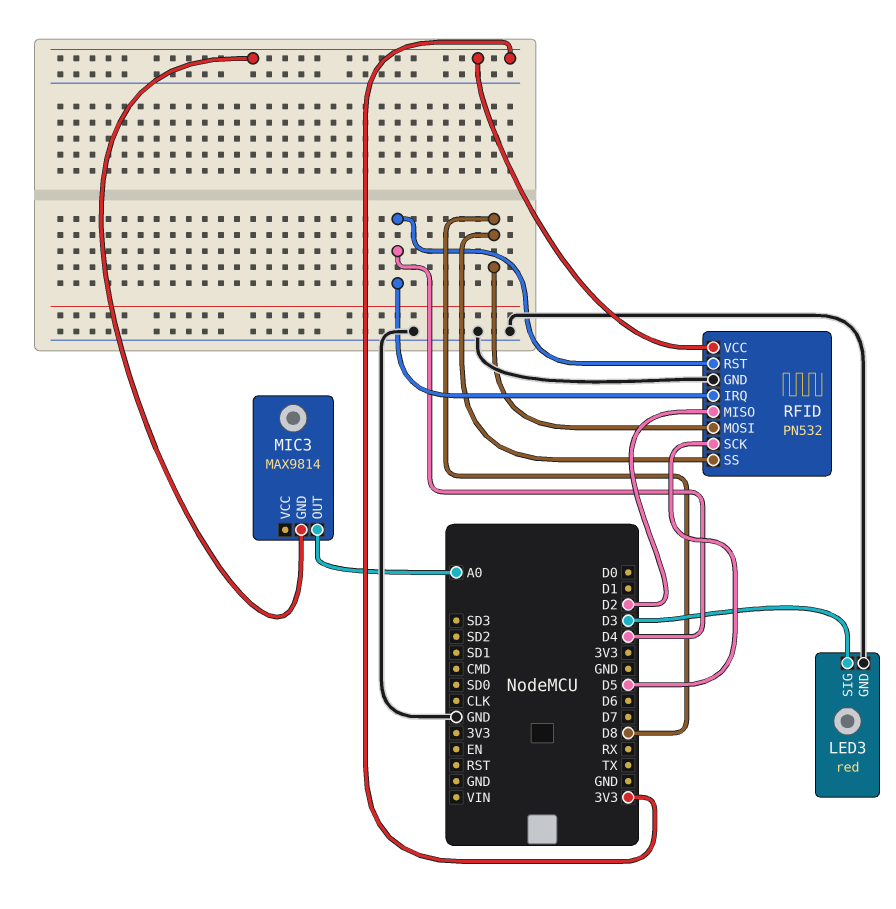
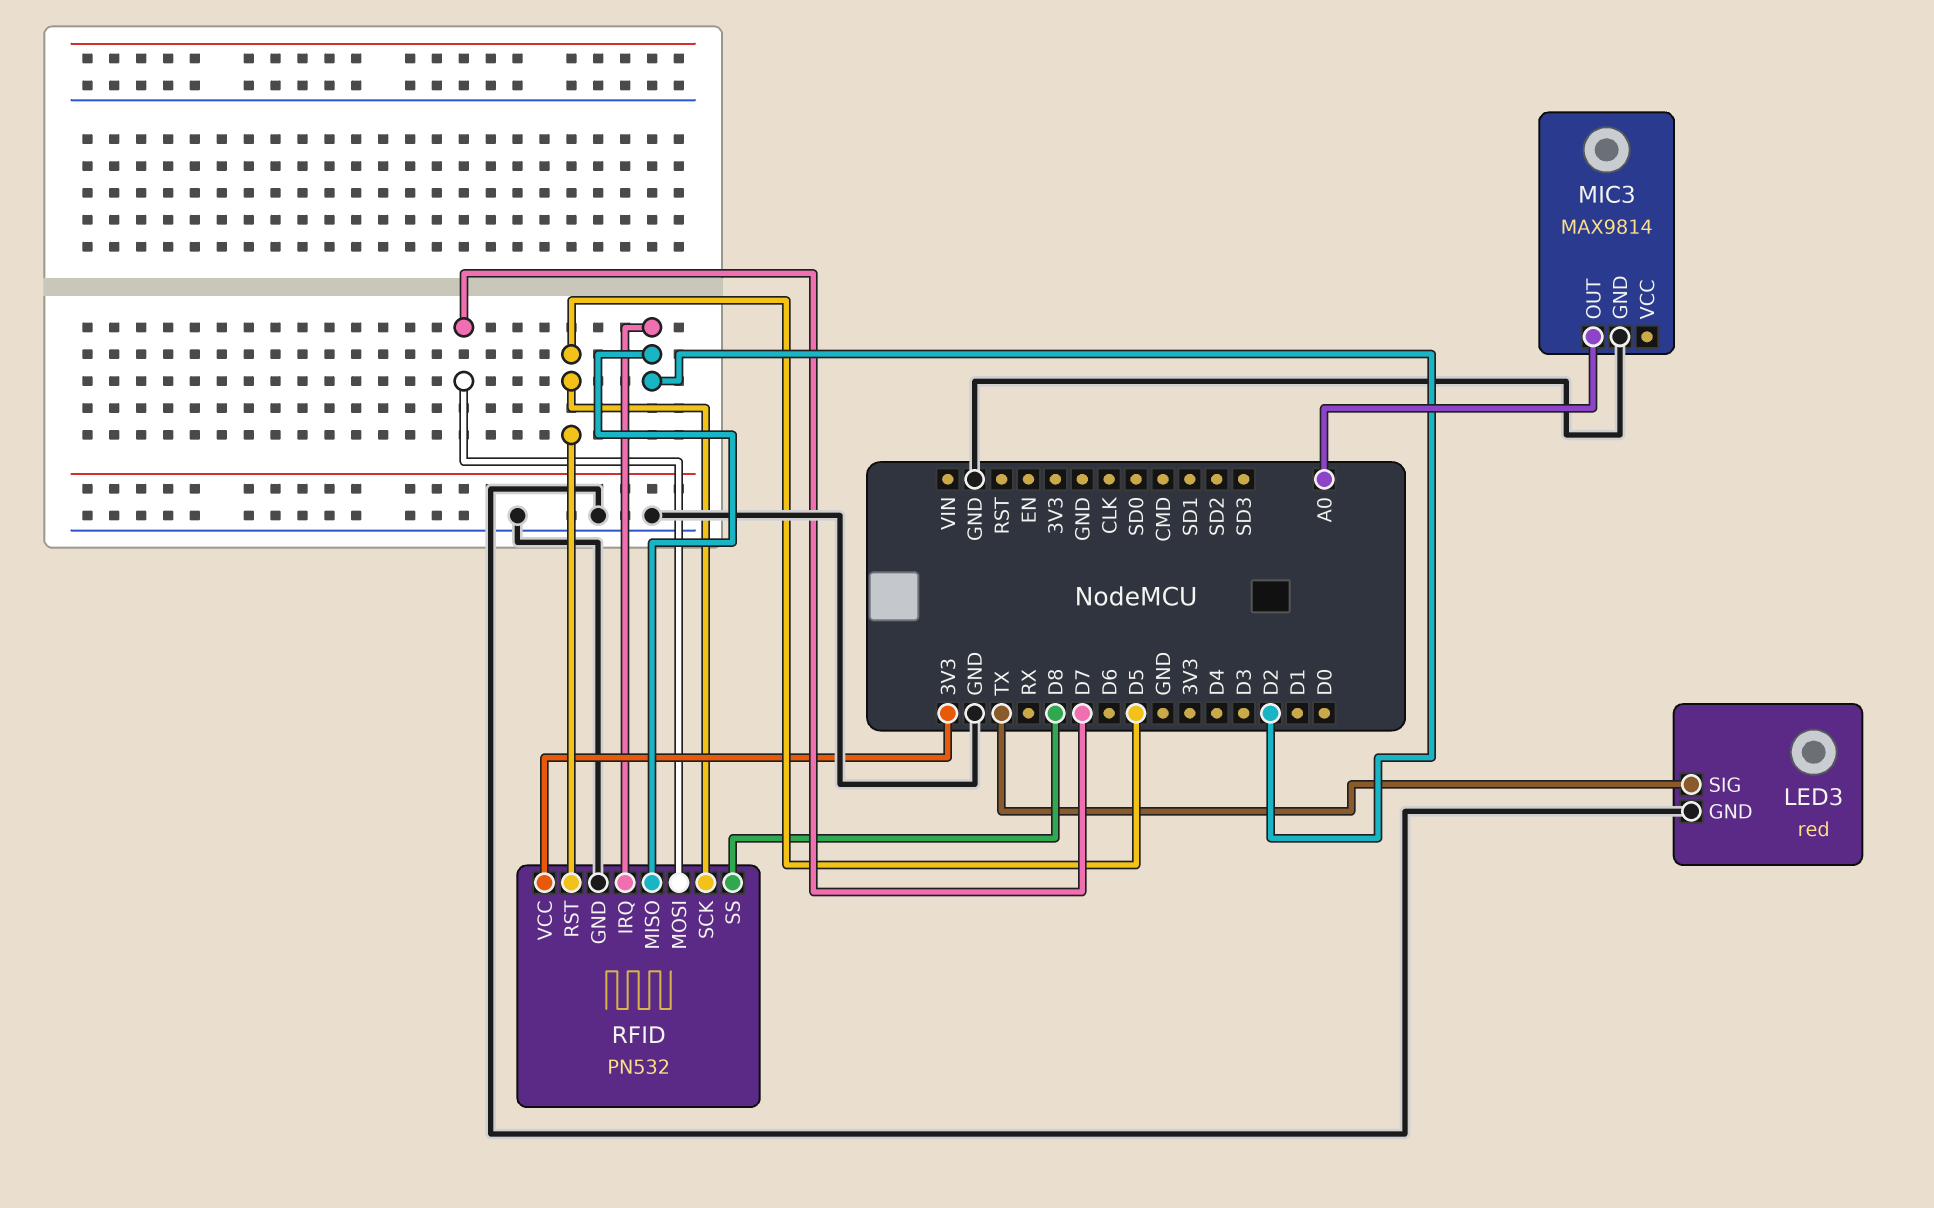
LED3 pin SIG: D3 -> TX
MIC3 pin GND: 3V3 -> GND
RFID pin IRQ: D4 -> D2
RFID pin MOSI: D8 -> D7
RFID pin RST: D4 -> D5

